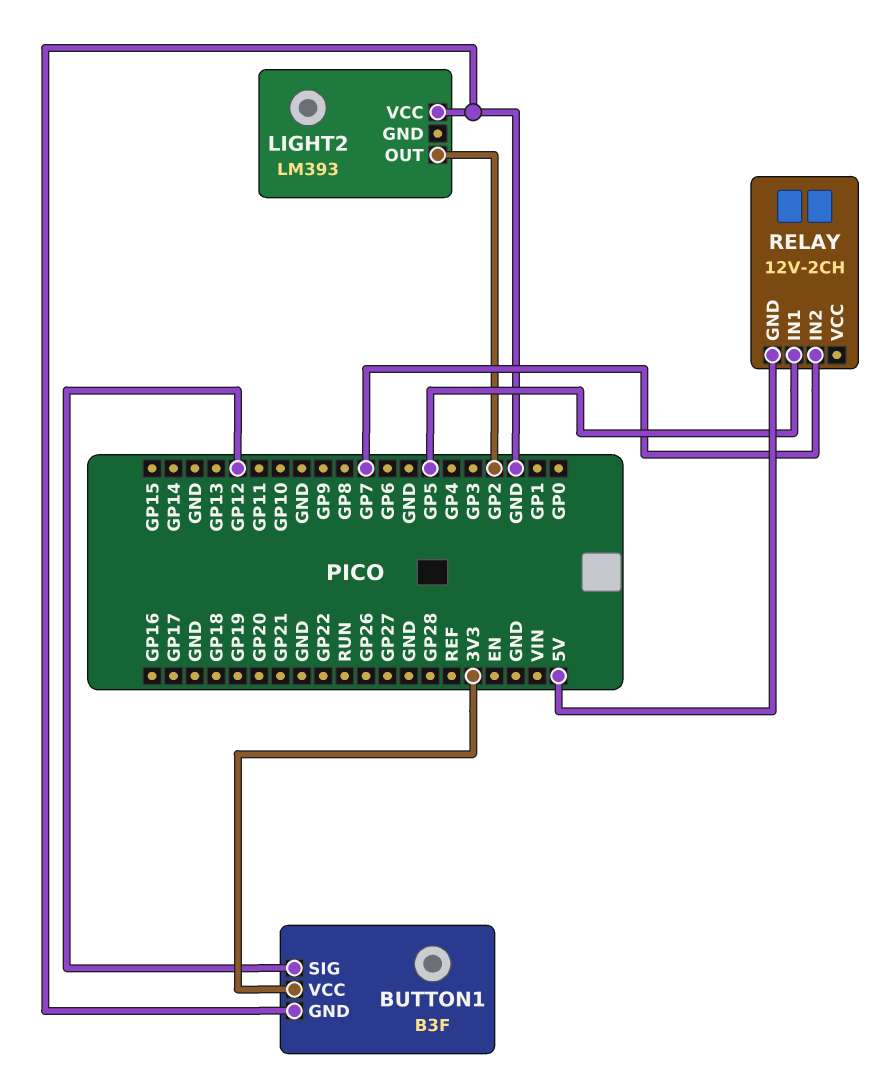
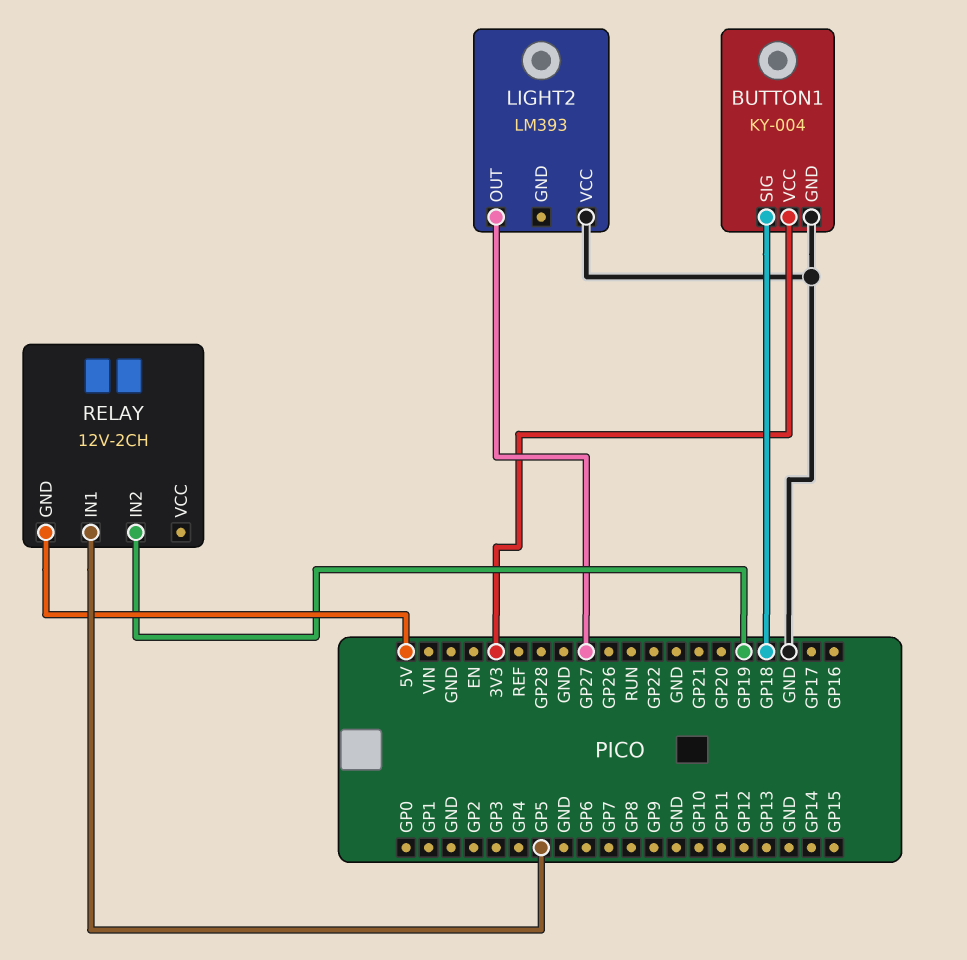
BUTTON1: B3F -> KY-004
BUTTON1 pin SIG: GP12 -> GP18
LIGHT2 pin OUT: GP2 -> GP27
RELAY pin IN2: GP7 -> GP19

